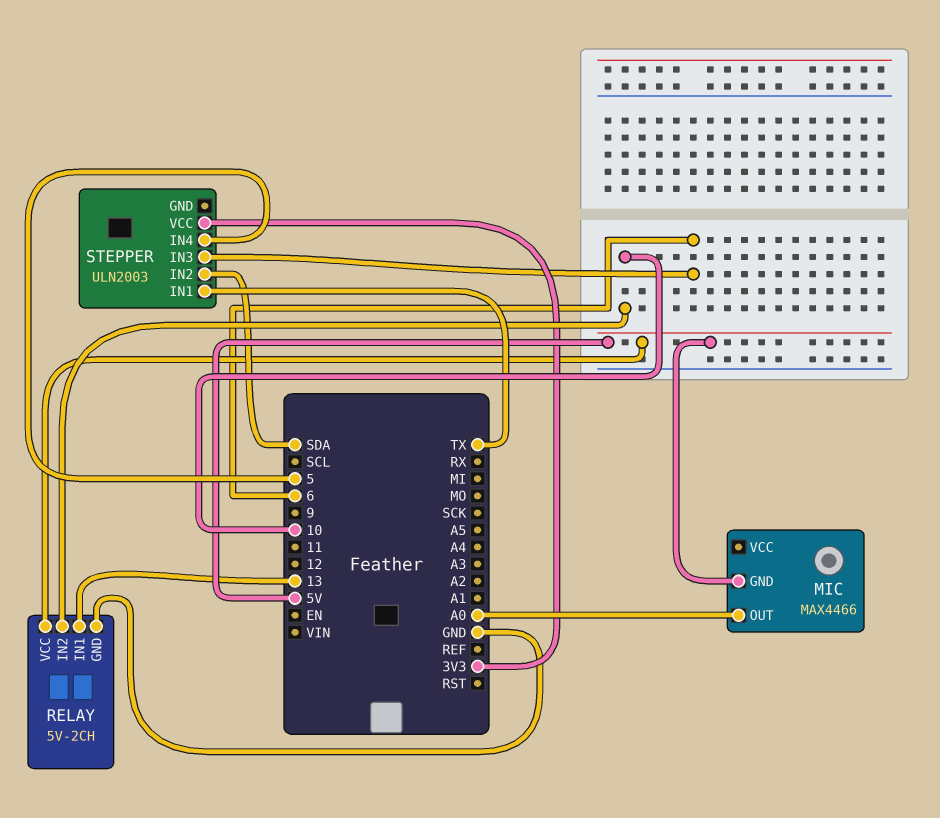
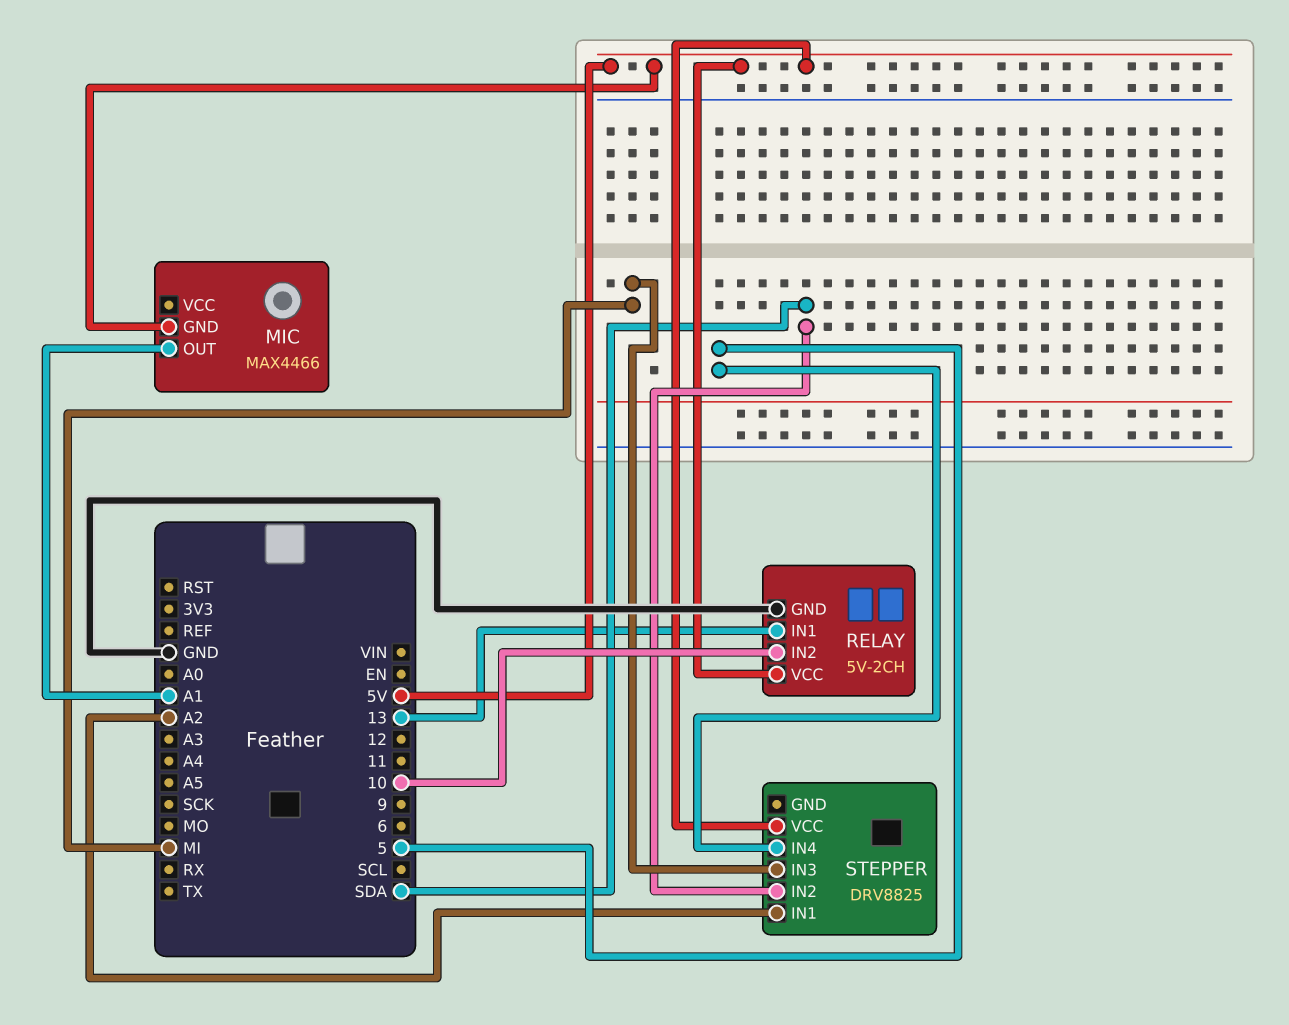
MIC pin OUT: A0 -> A1
STEPPER: ULN2003 -> DRV8825
STEPPER pin IN1: TX -> A2
STEPPER pin IN3: 6 -> MI
STEPPER pin VCC: 3V3 -> 5V

